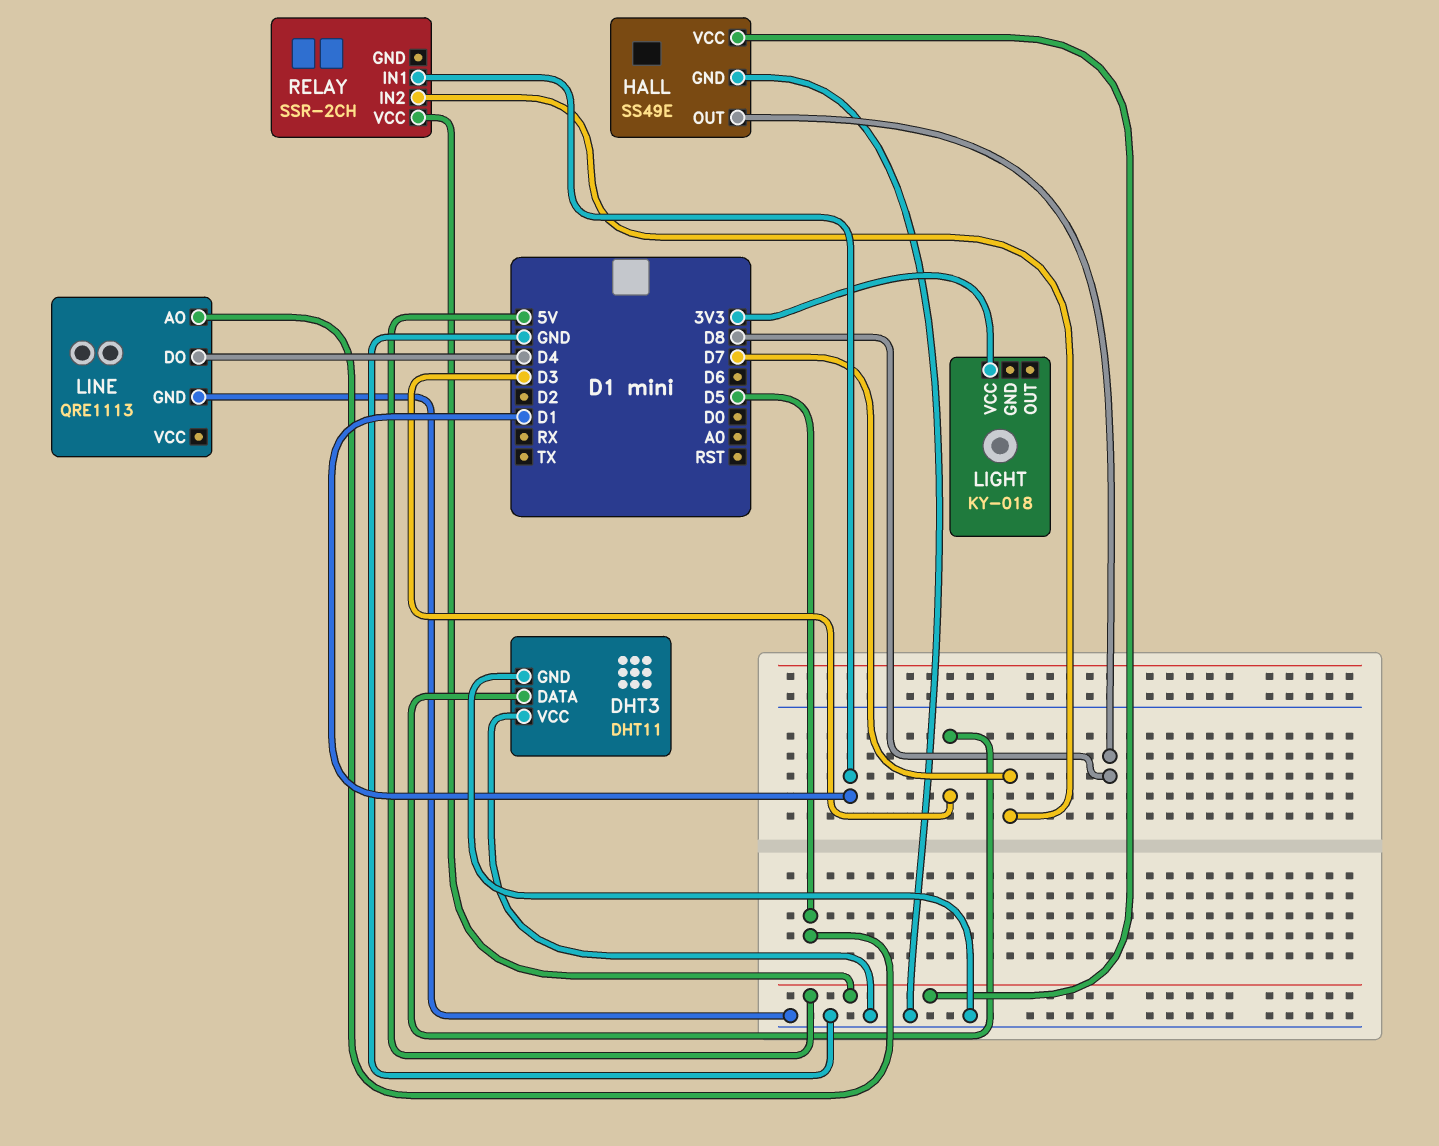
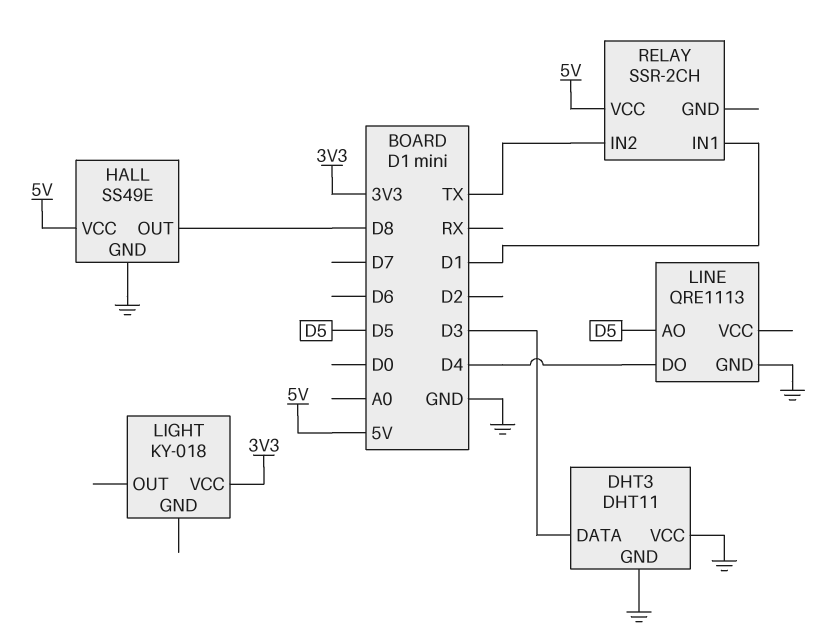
RELAY pin IN2: D7 -> TX

